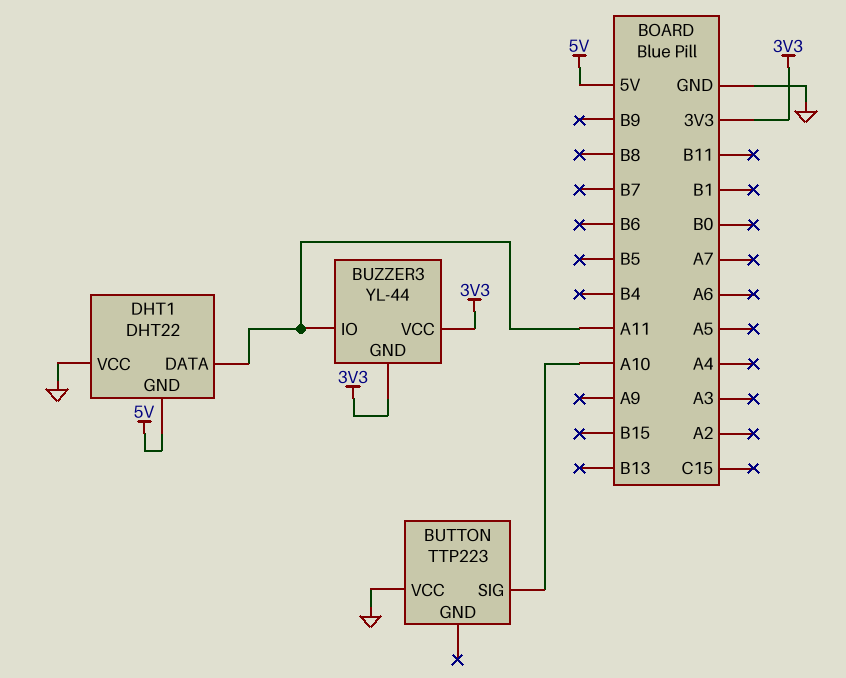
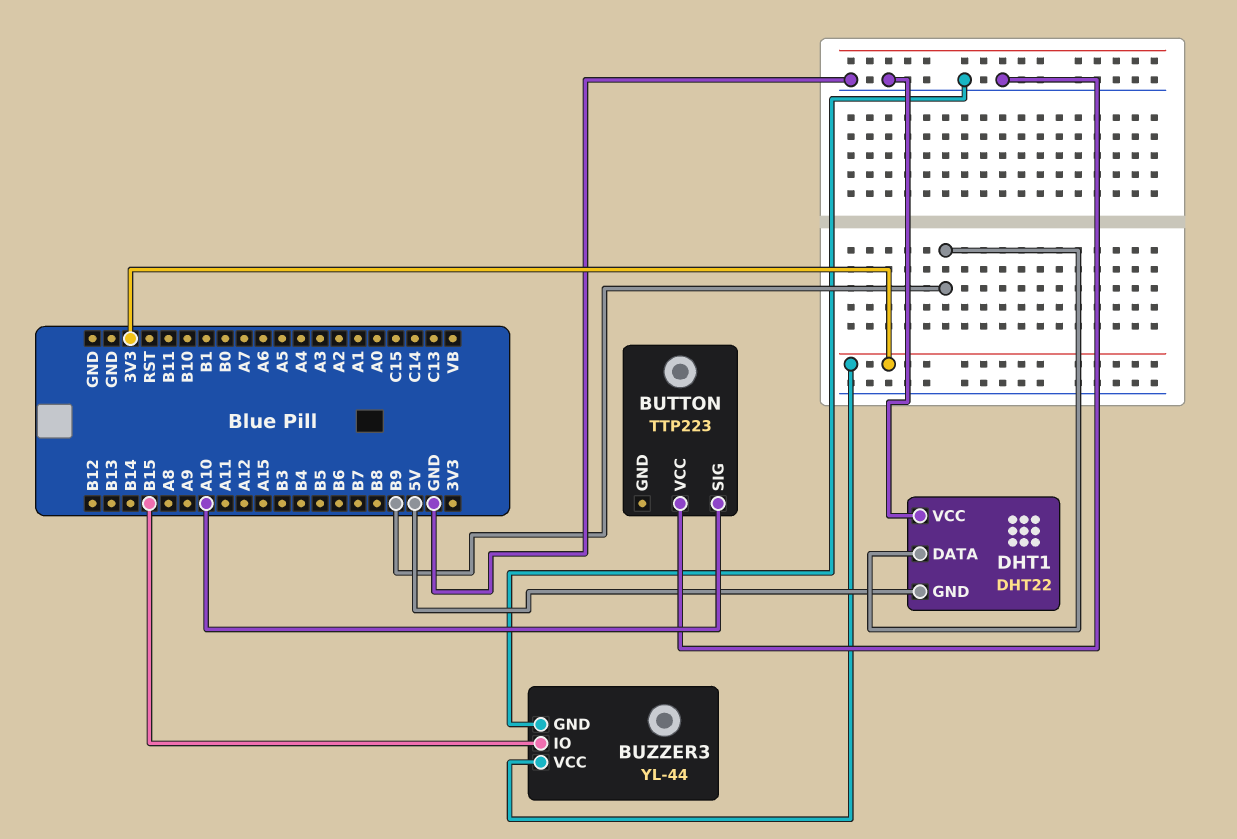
BUZZER3 pin GND: 3V3 -> GND
BUZZER3 pin IO: A11 -> B15
DHT1 pin DATA: A11 -> B9

